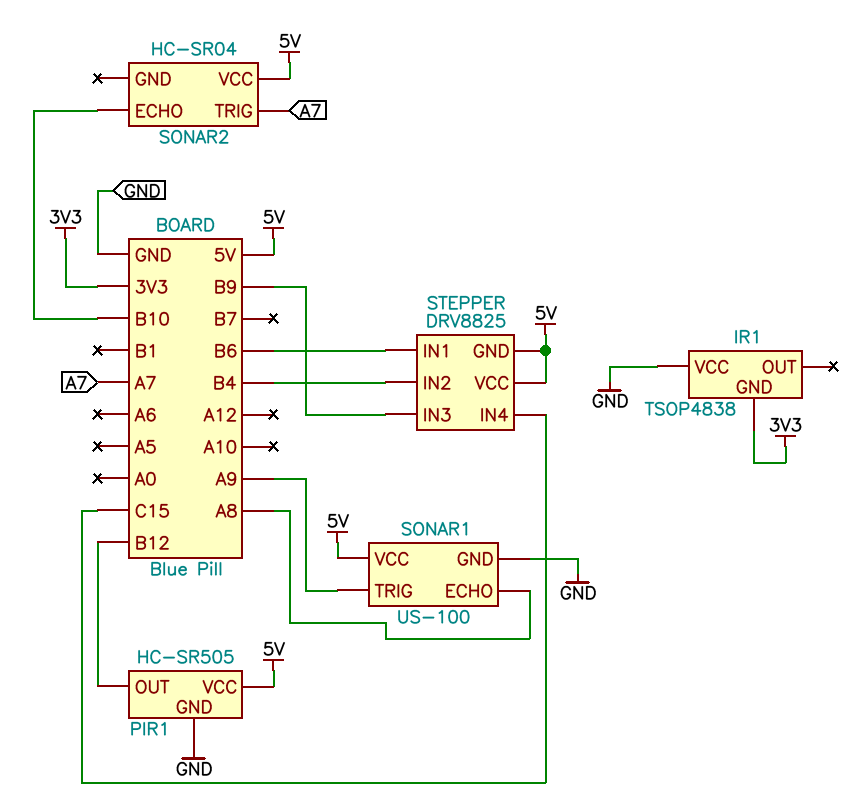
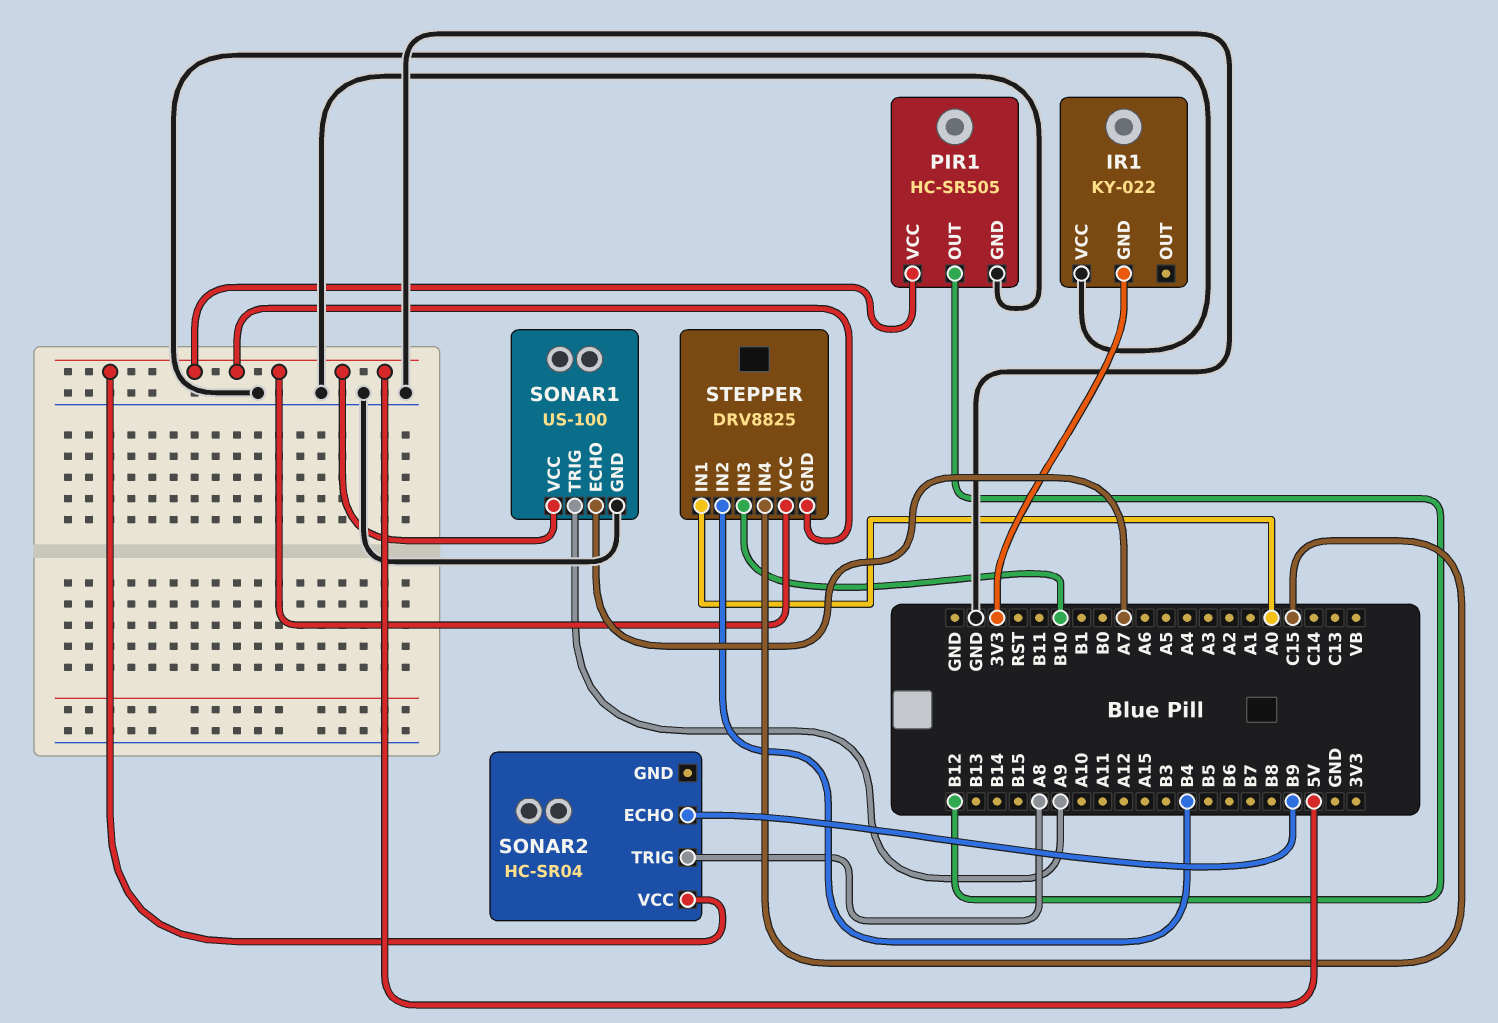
IR1: TSOP4838 -> KY-022
SONAR1 pin ECHO: A8 -> A7
SONAR2 pin ECHO: B10 -> B9
SONAR2 pin TRIG: A7 -> A8
STEPPER pin IN1: B6 -> A0
STEPPER pin IN3: B9 -> B10

